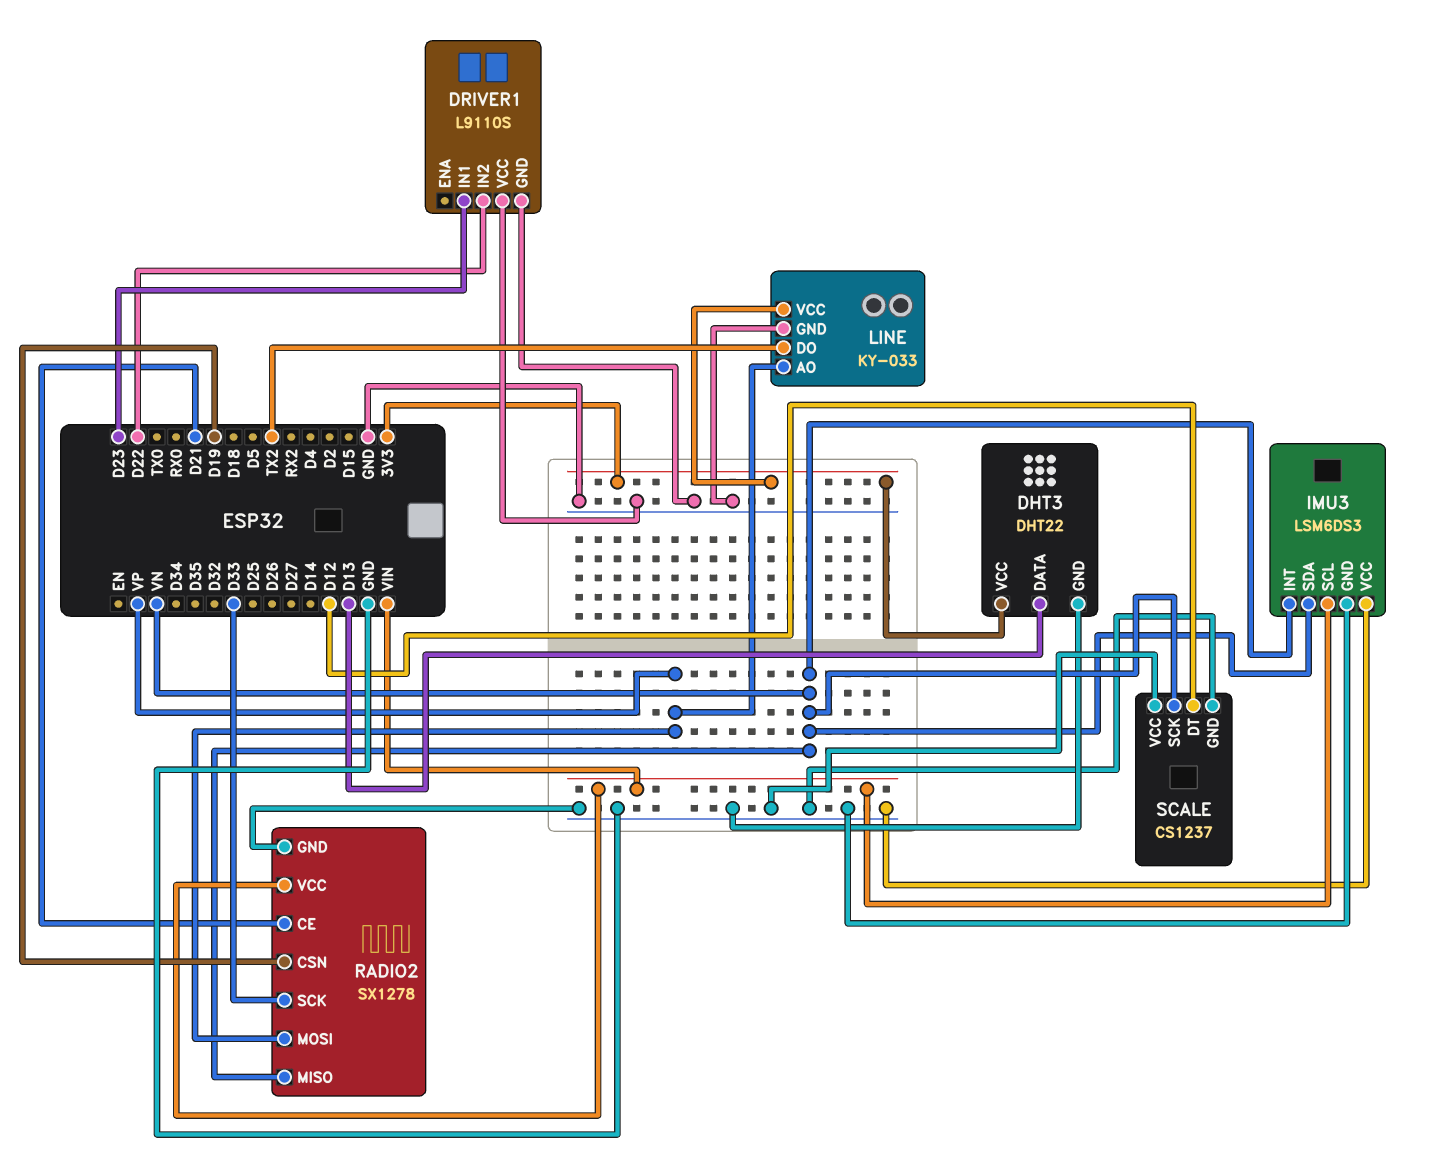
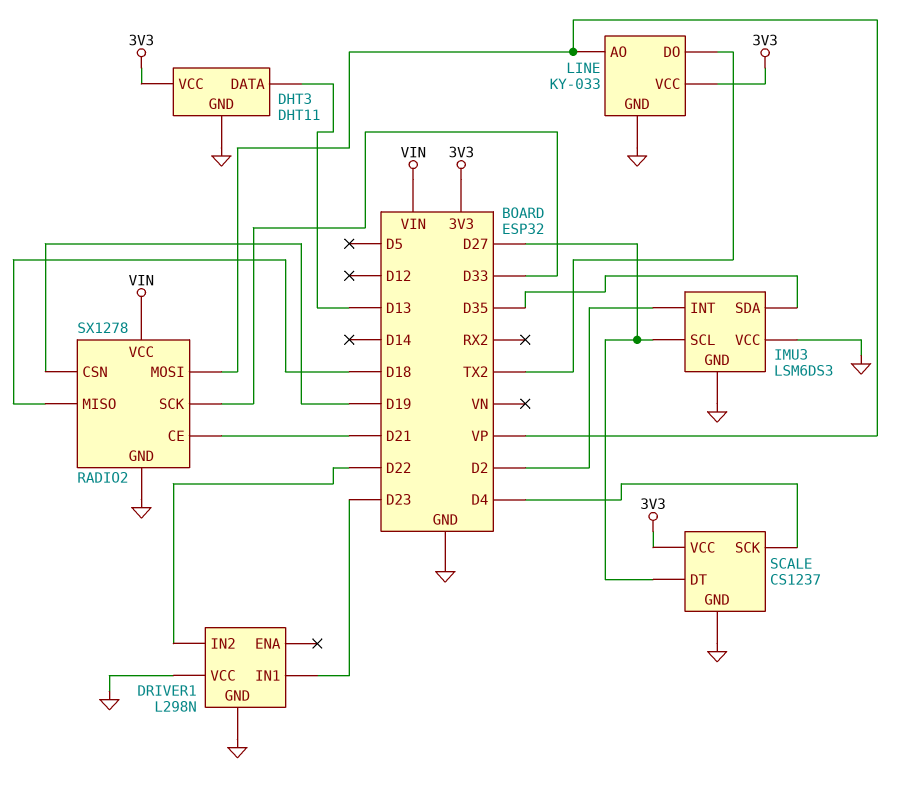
DHT3: DHT22 -> DHT11
DRIVER1: L9110S -> L298N
IMU3 pin INT: VN -> D2
IMU3 pin SCL: VIN -> D27
IMU3 pin SDA: VN -> D35
RADIO2 pin MISO: VN -> D18
SCALE pin DT: D12 -> D27
SCALE pin SCK: VN -> D4
SCALE pin VCC: GND -> 3V3

